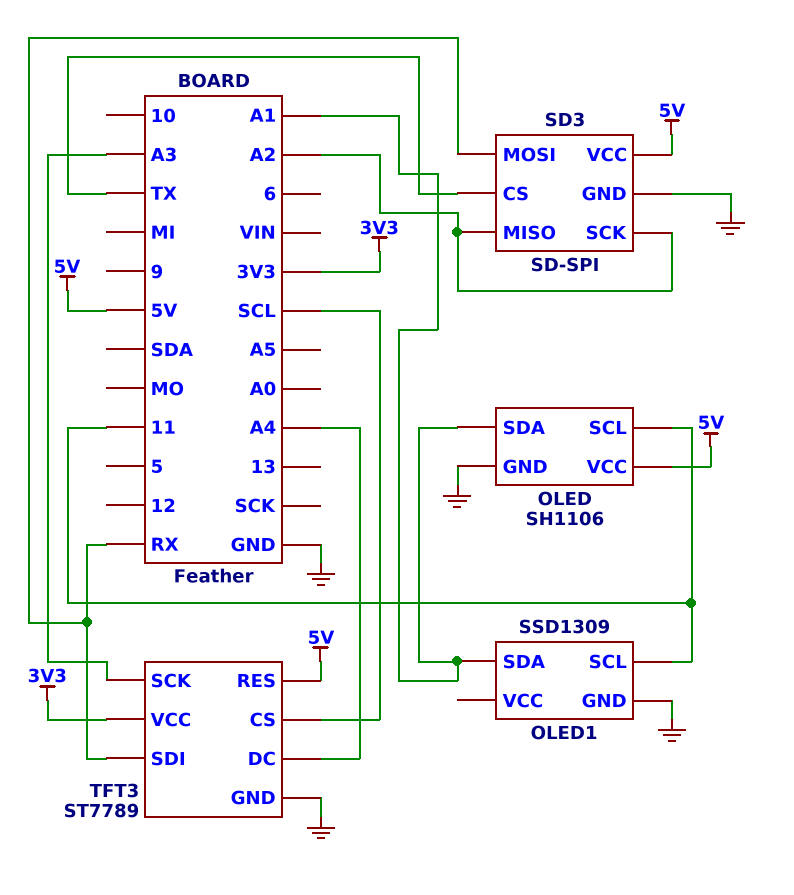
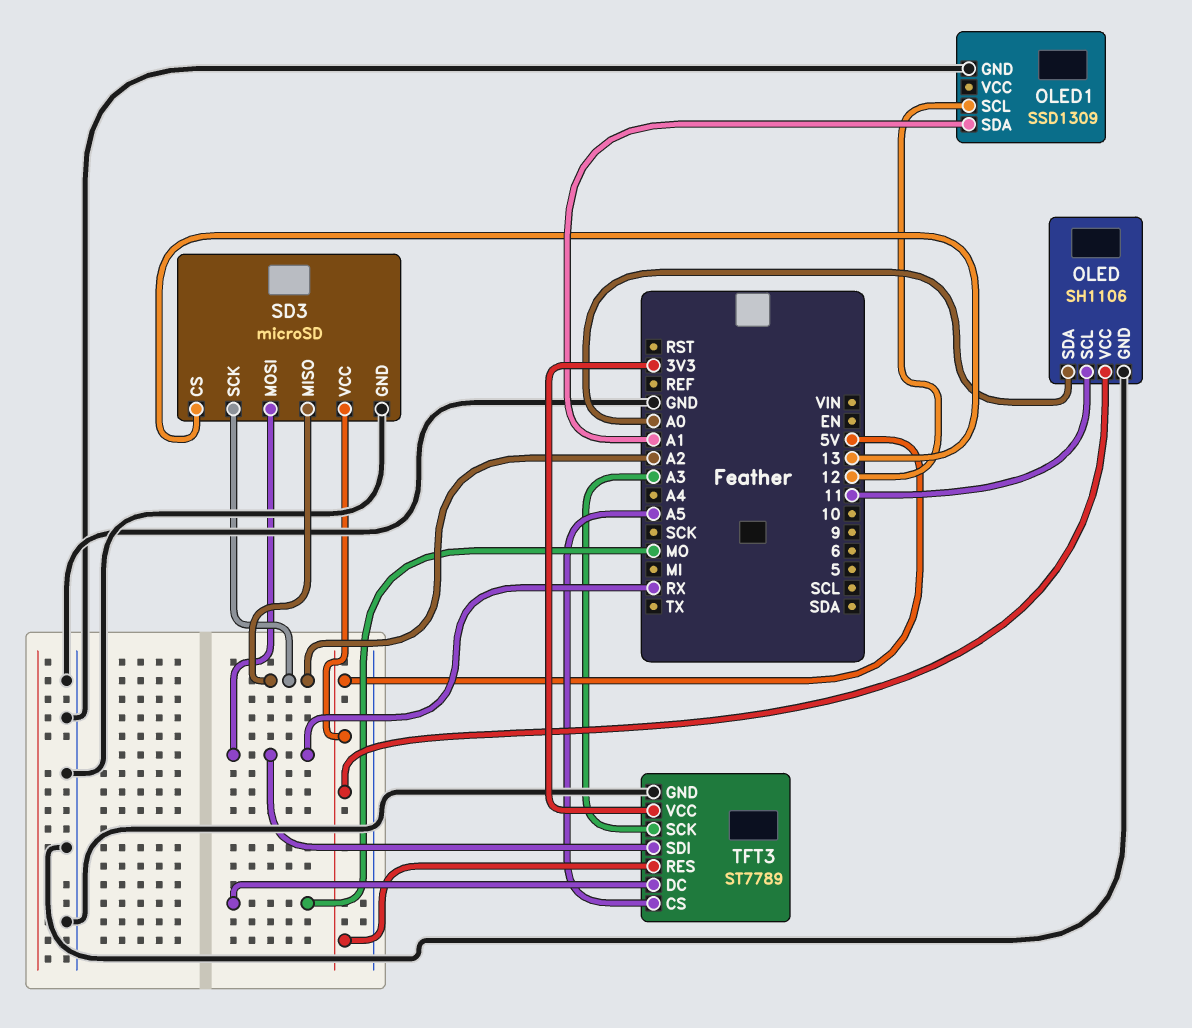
OLED pin SDA: A1 -> A0
OLED1 pin SCL: 11 -> 12
SD3: SD-SPI -> microSD
SD3 pin CS: TX -> 13
TFT3 pin CS: SCL -> A5
TFT3 pin DC: A4 -> MO

